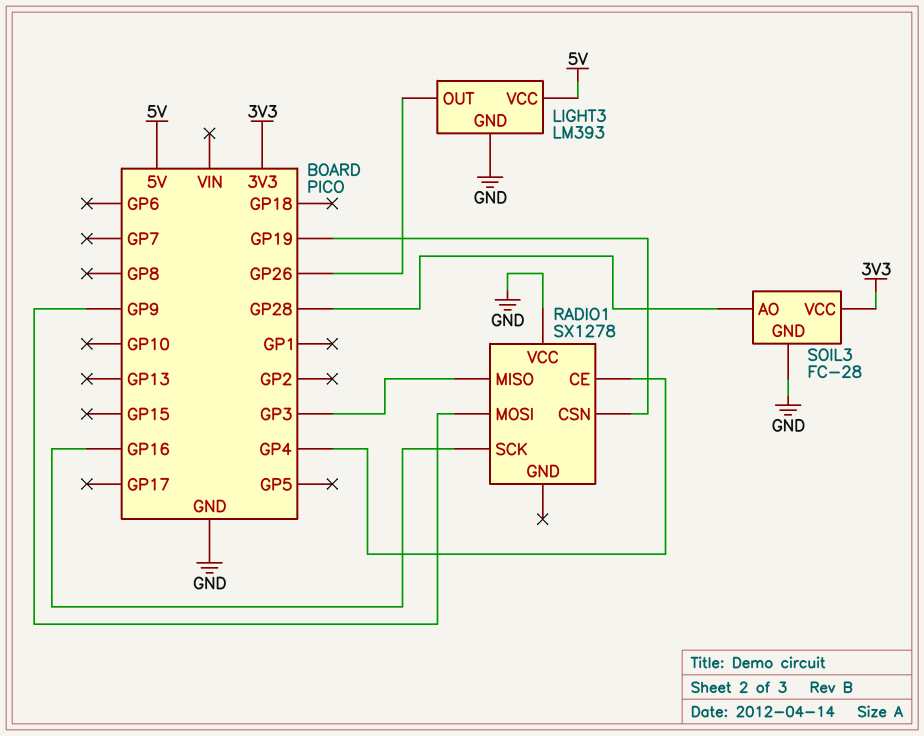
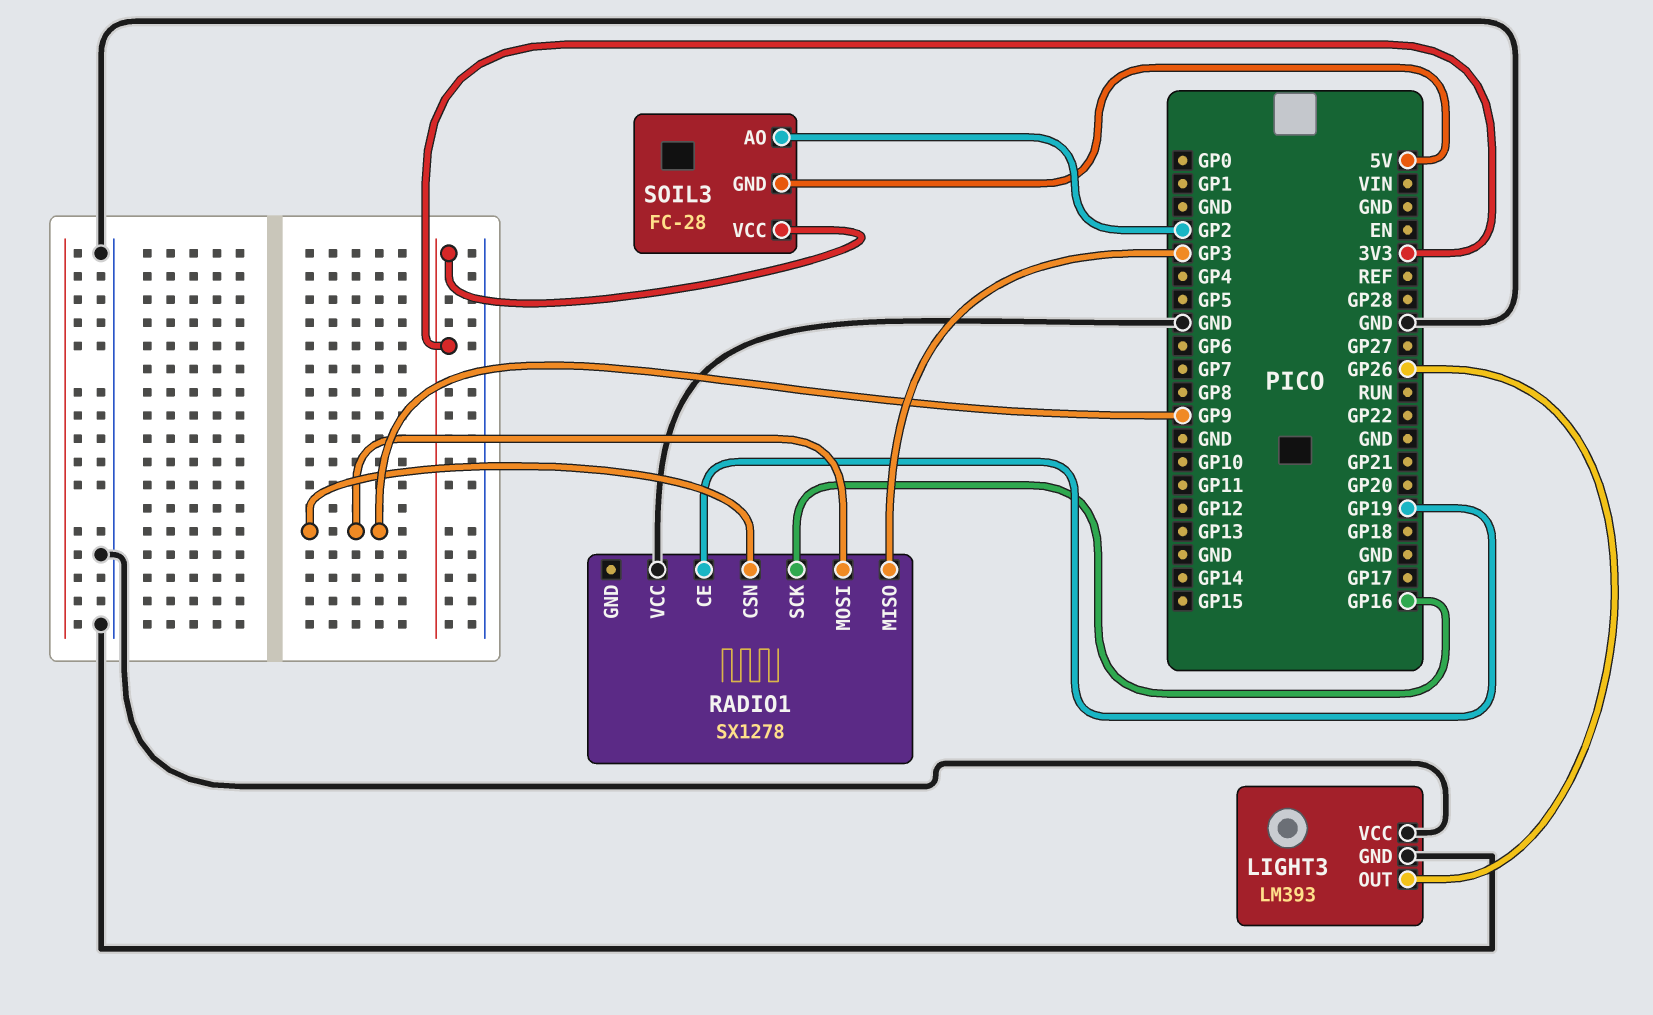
LIGHT3 pin VCC: 5V -> GND
RADIO1 pin CE: GP4 -> GP19
RADIO1 pin CSN: GP19 -> GP9
SOIL3 pin AO: GP28 -> GP2
SOIL3 pin GND: GND -> 5V

